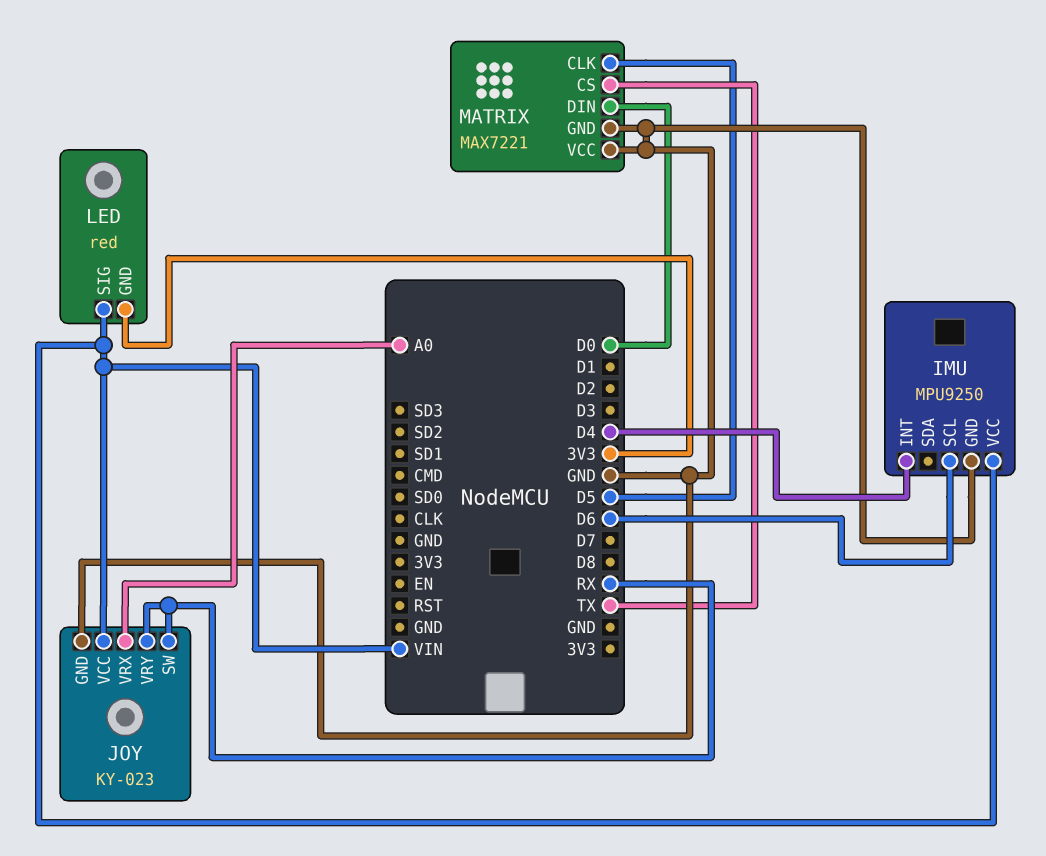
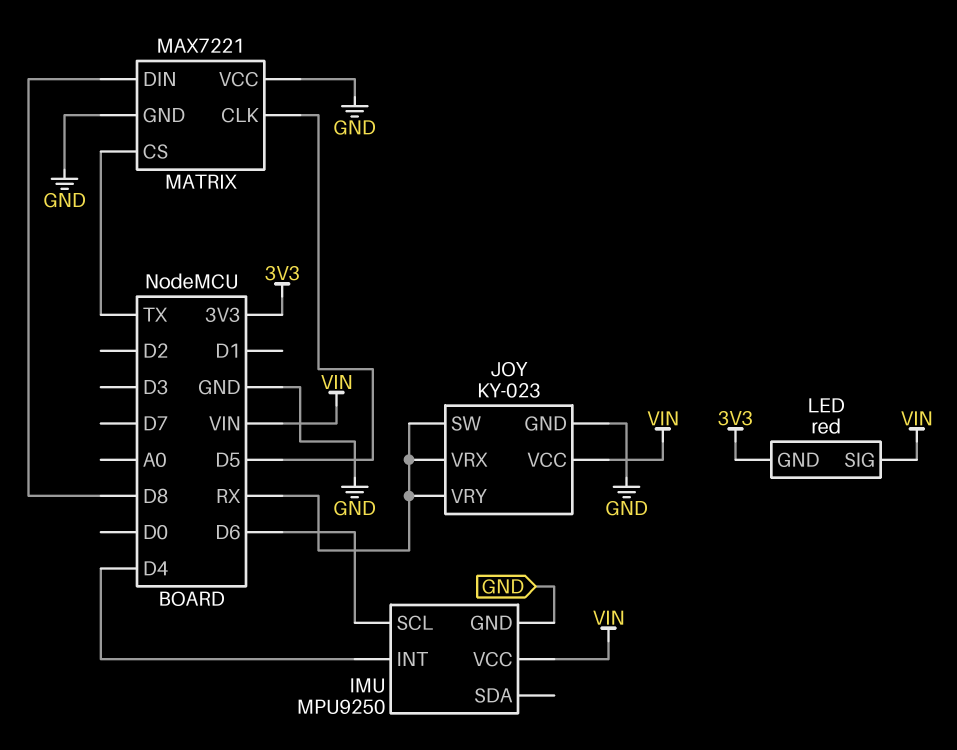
JOY pin VRX: A0 -> RX
MATRIX pin DIN: D0 -> D8

